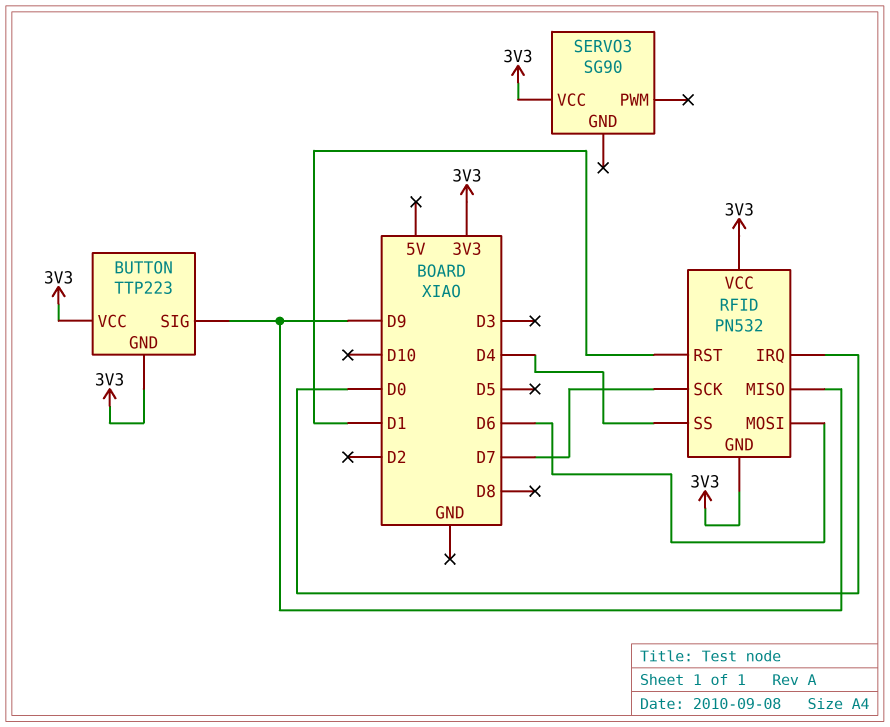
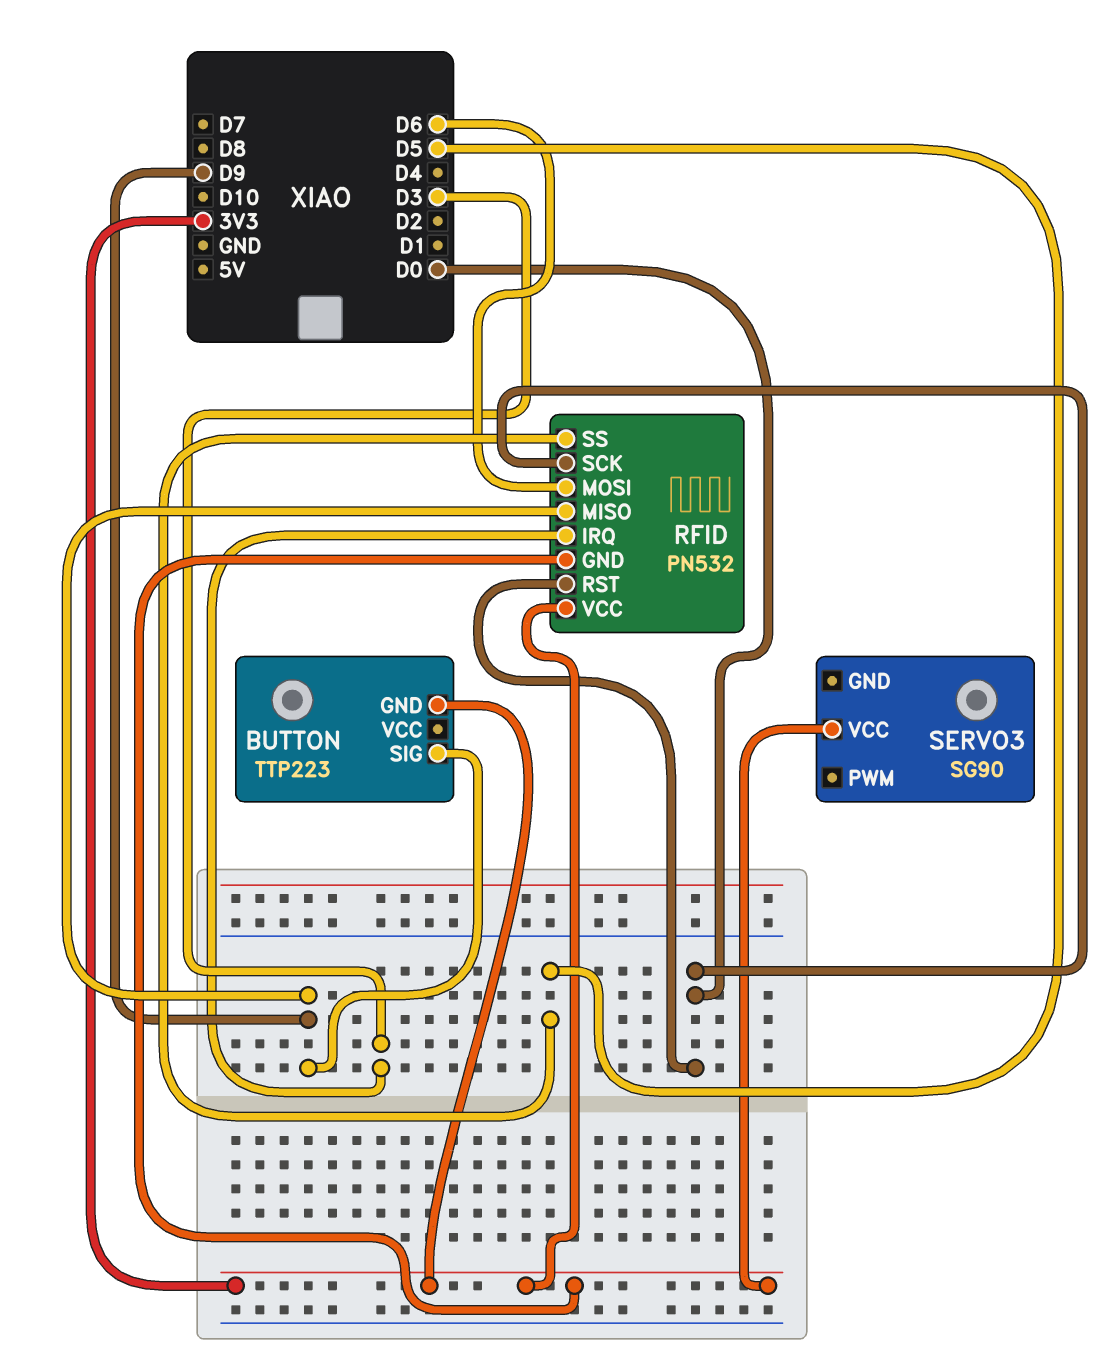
BUTTON pin VCC: 3V3 -> none
RFID pin IRQ: D0 -> D3
RFID pin RST: D1 -> D0
RFID pin SCK: D7 -> D0
RFID pin SS: D4 -> D5

